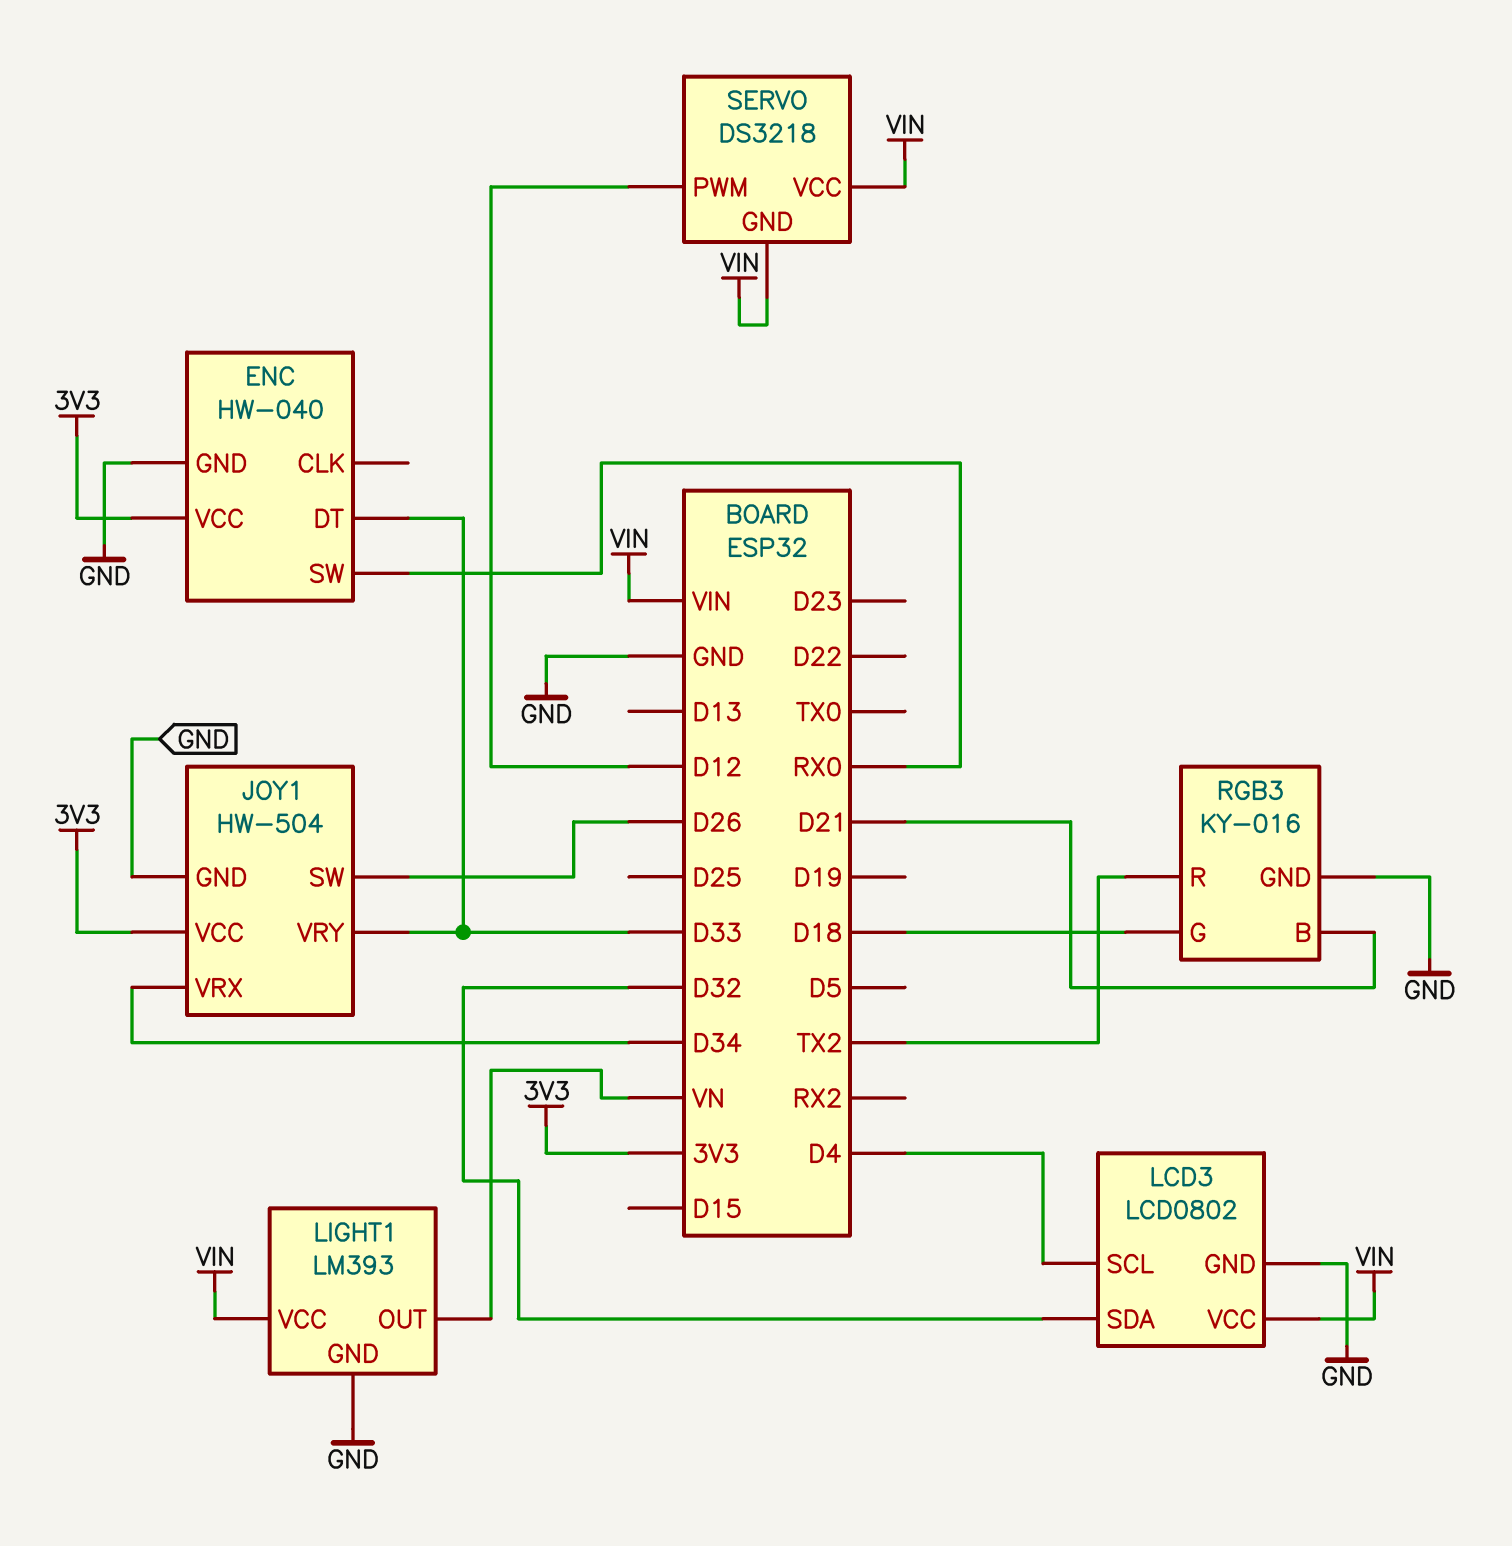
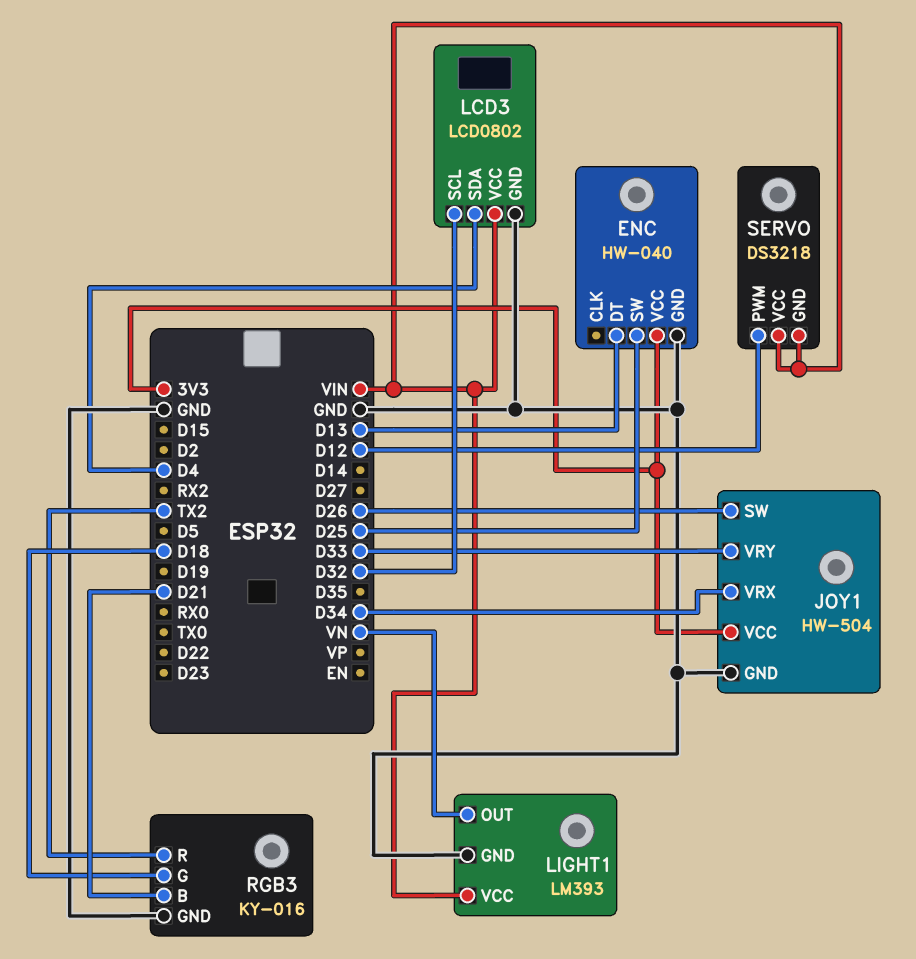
ENC pin DT: D33 -> D13
ENC pin SW: RX0 -> D25
LCD3 pin SCL: D4 -> D32
LCD3 pin SDA: D32 -> D4

